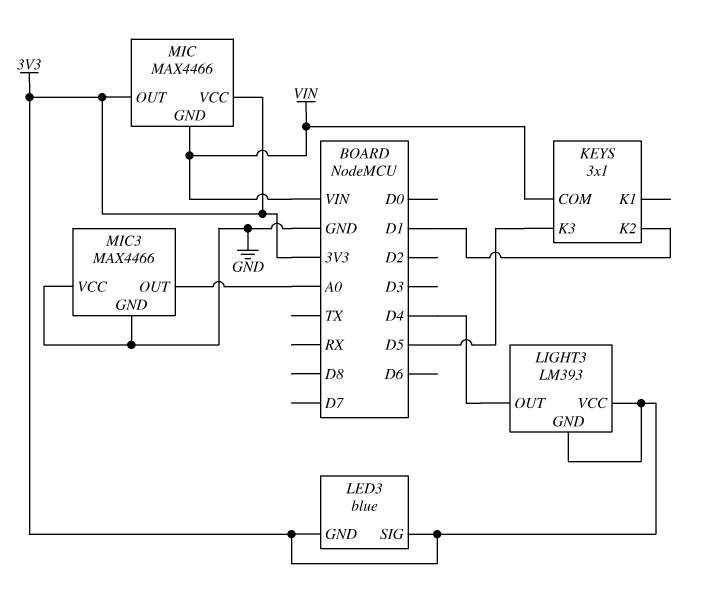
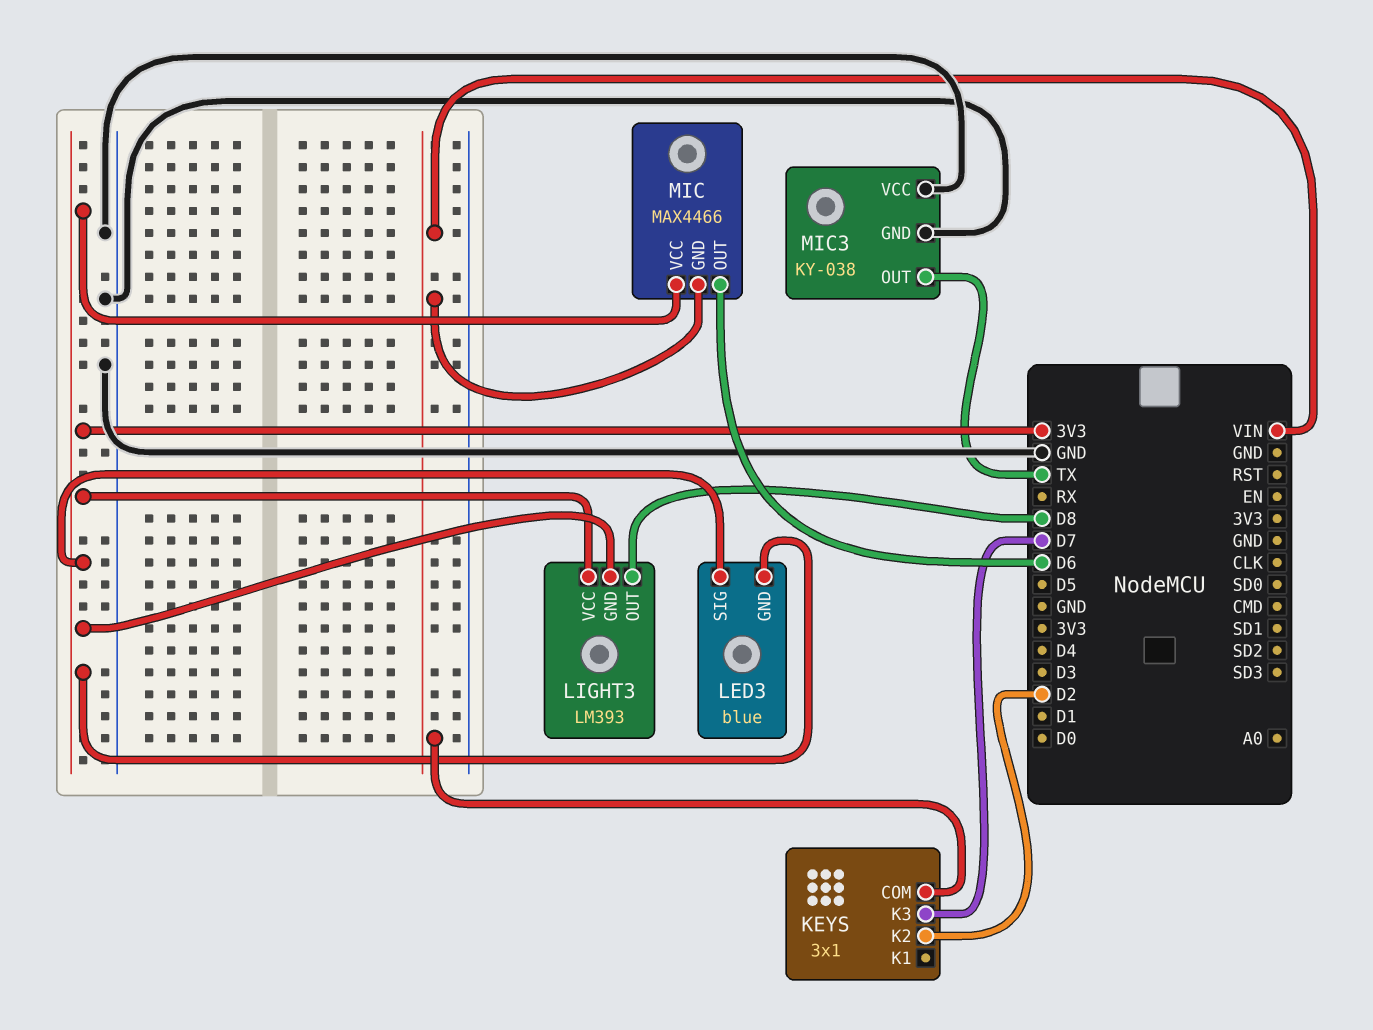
KEYS pin K2: D1 -> D2
KEYS pin K3: D5 -> D7
LIGHT3 pin OUT: D4 -> D8
MIC pin OUT: 3V3 -> D6
MIC3: MAX4466 -> KY-038
MIC3 pin OUT: A0 -> TX

